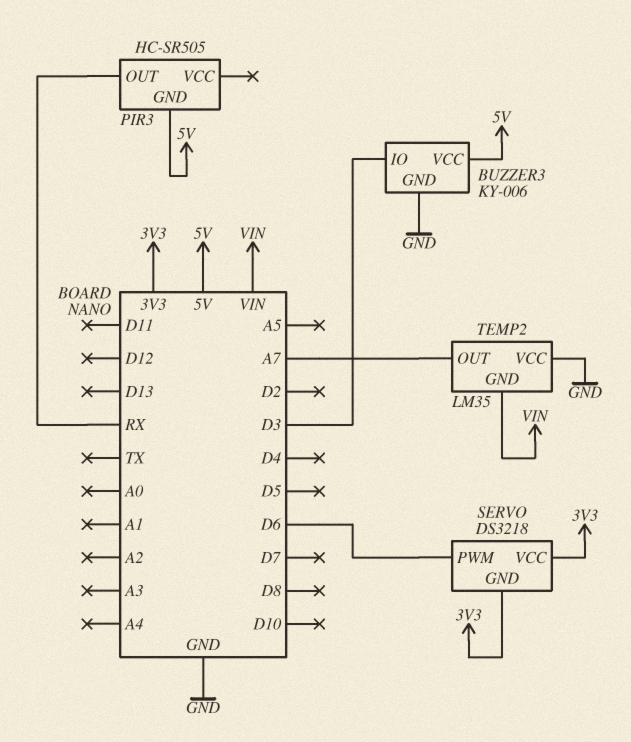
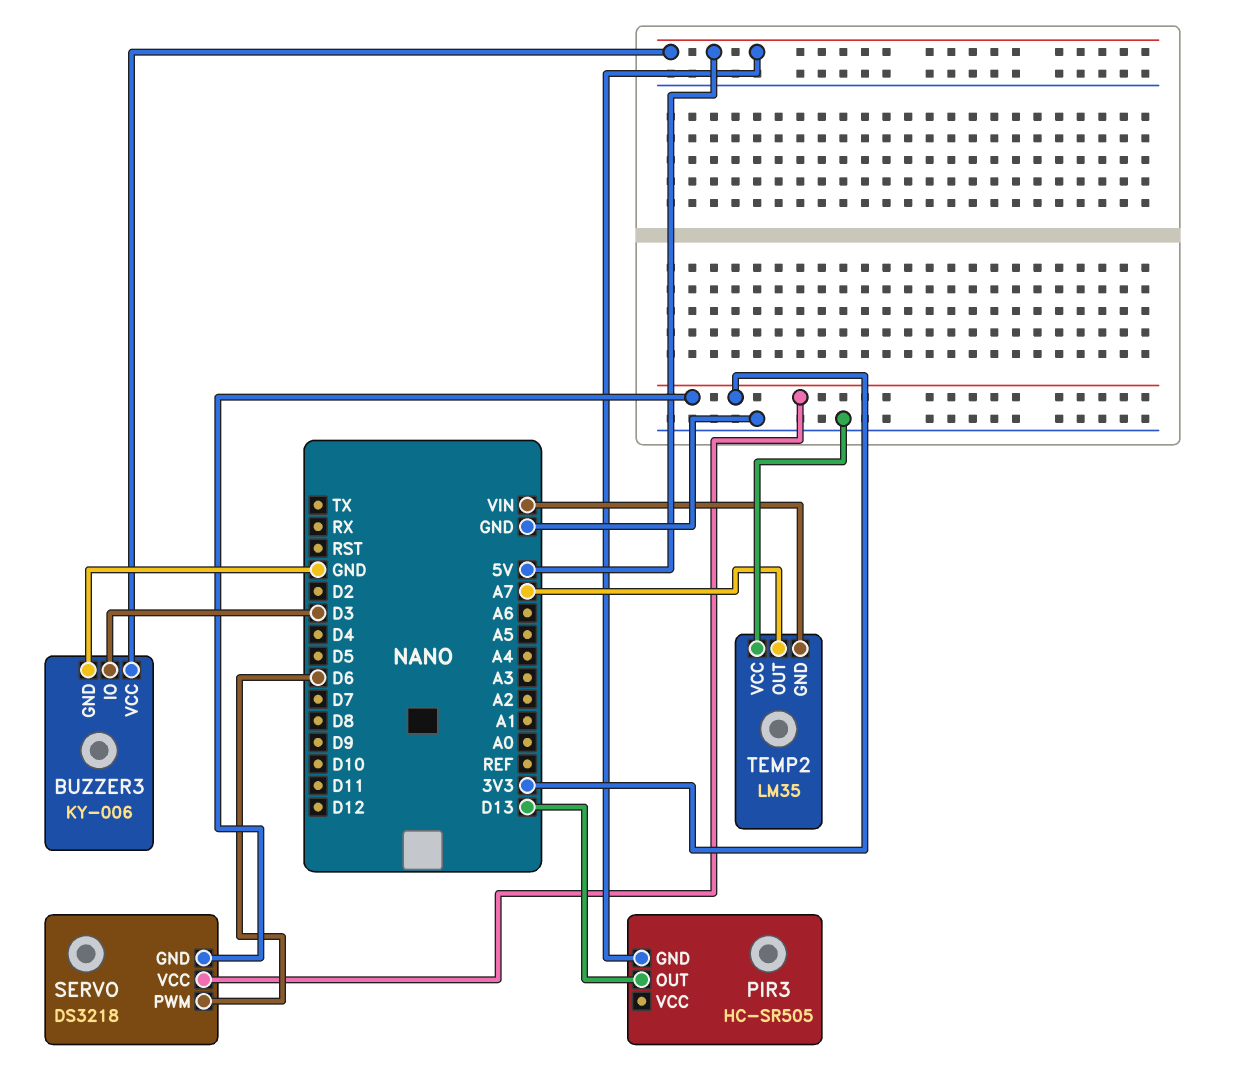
PIR3 pin OUT: RX -> D13

